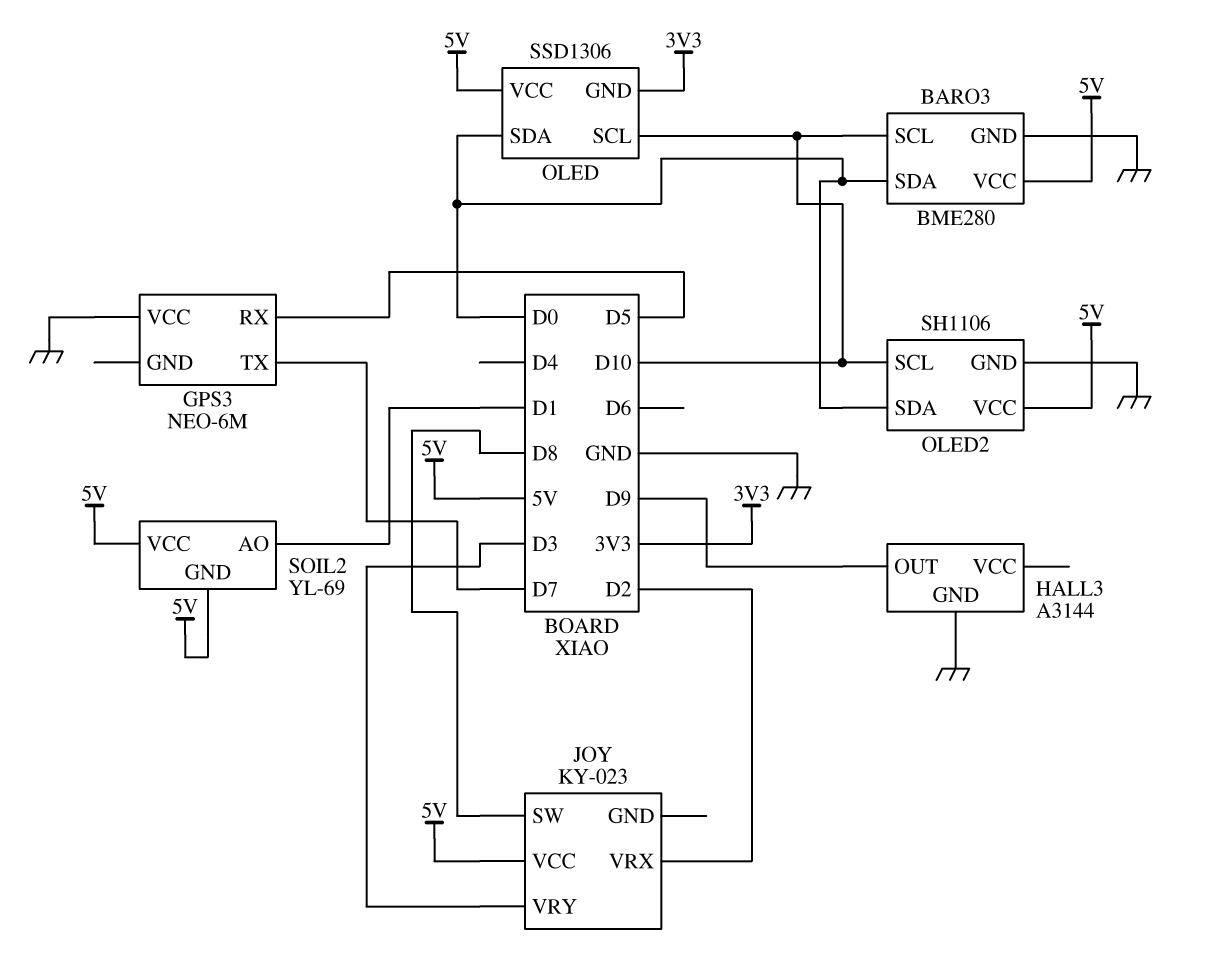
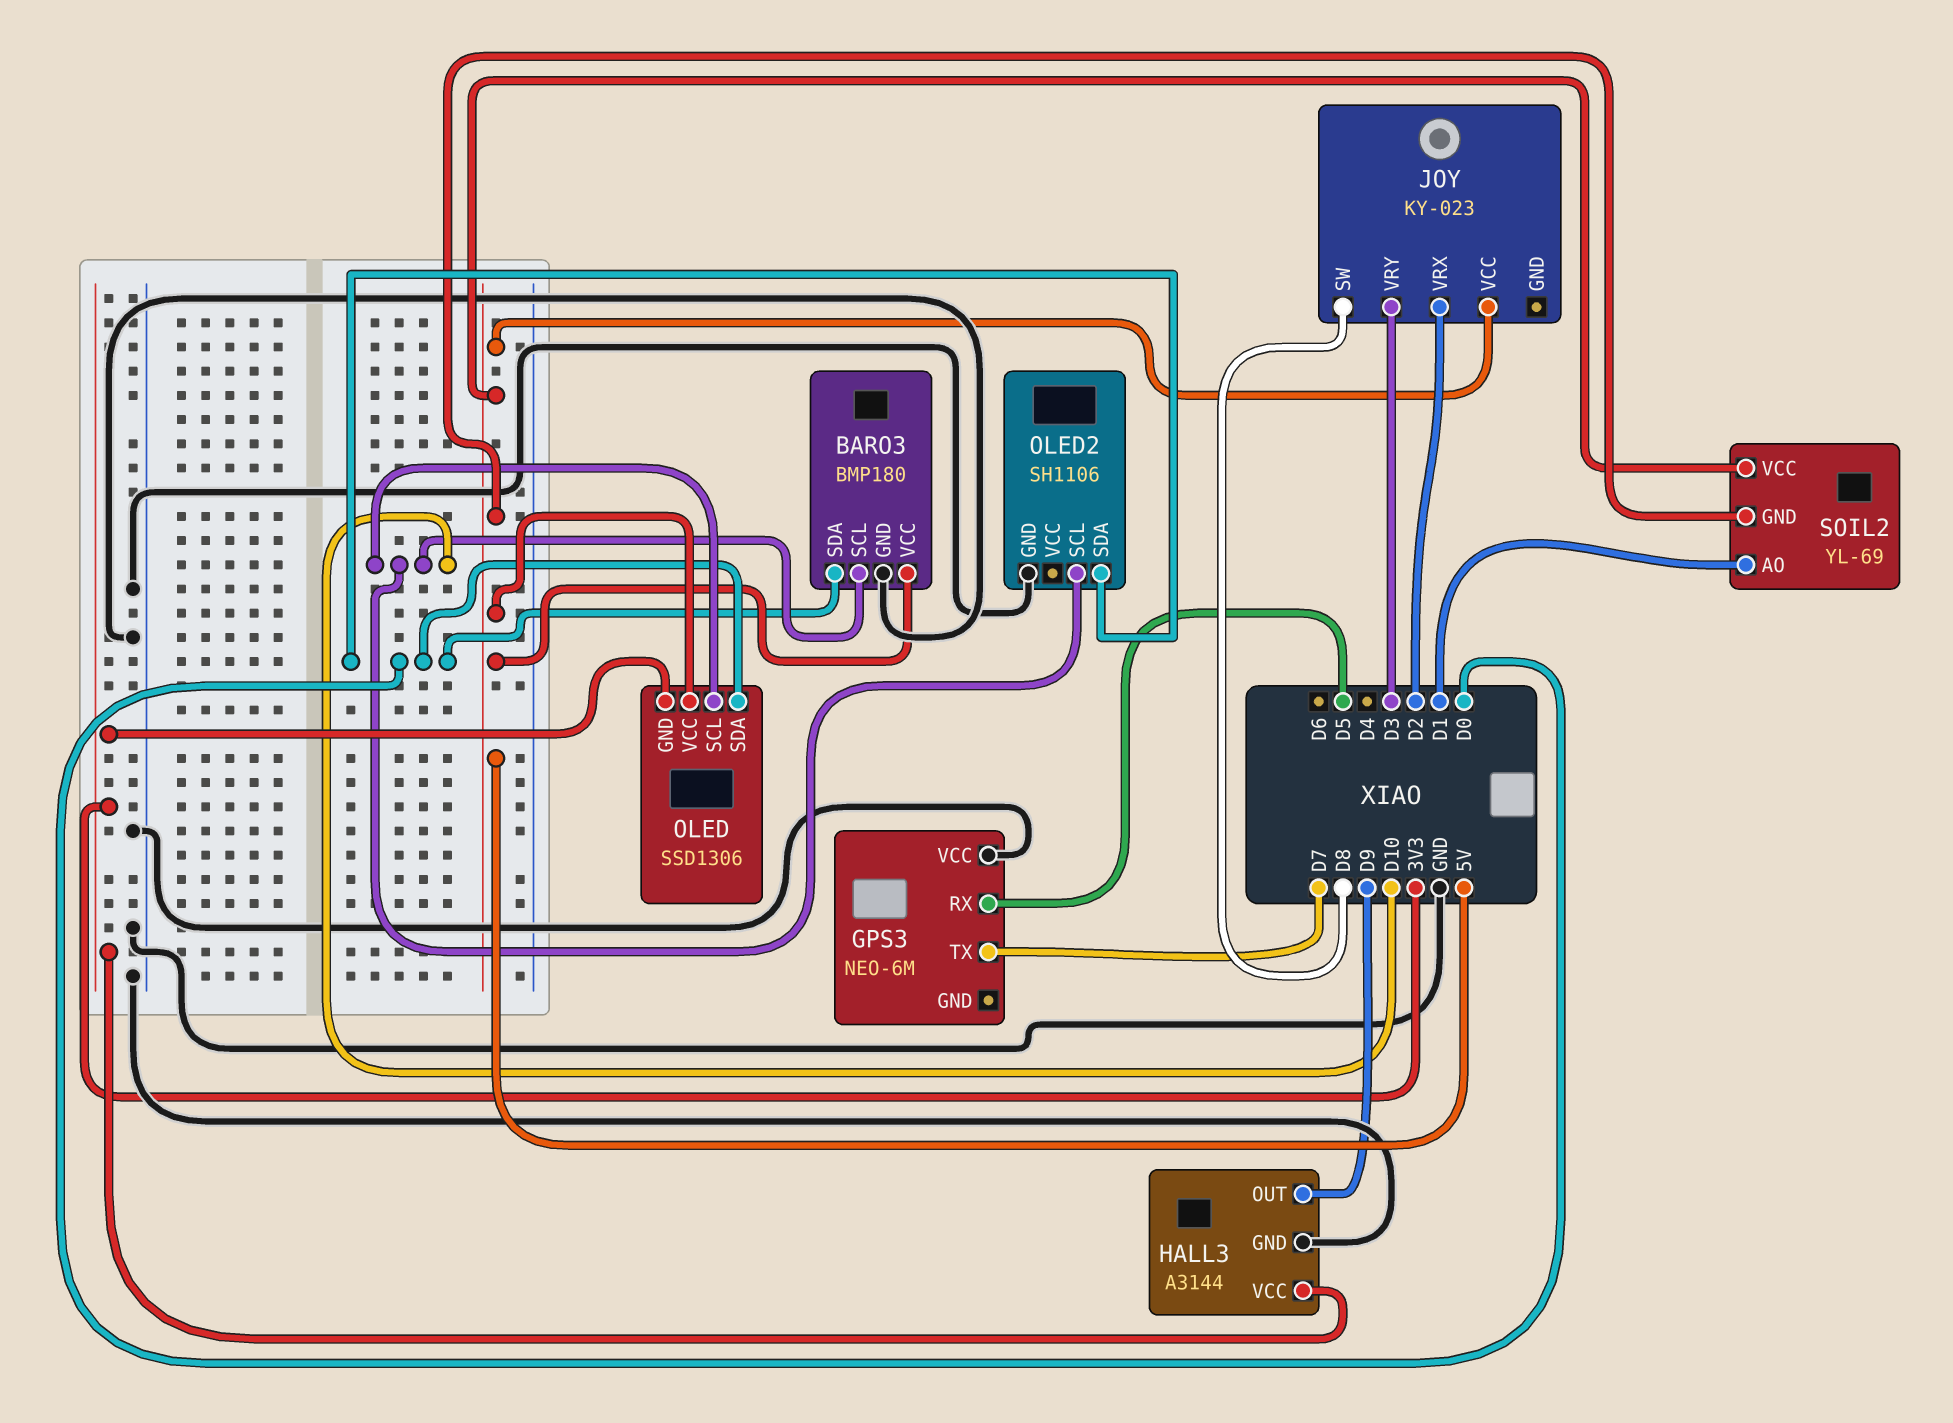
BARO3: BME280 -> BMP180
HALL3 pin VCC: none -> 3V3
OLED2 pin VCC: 5V -> none

